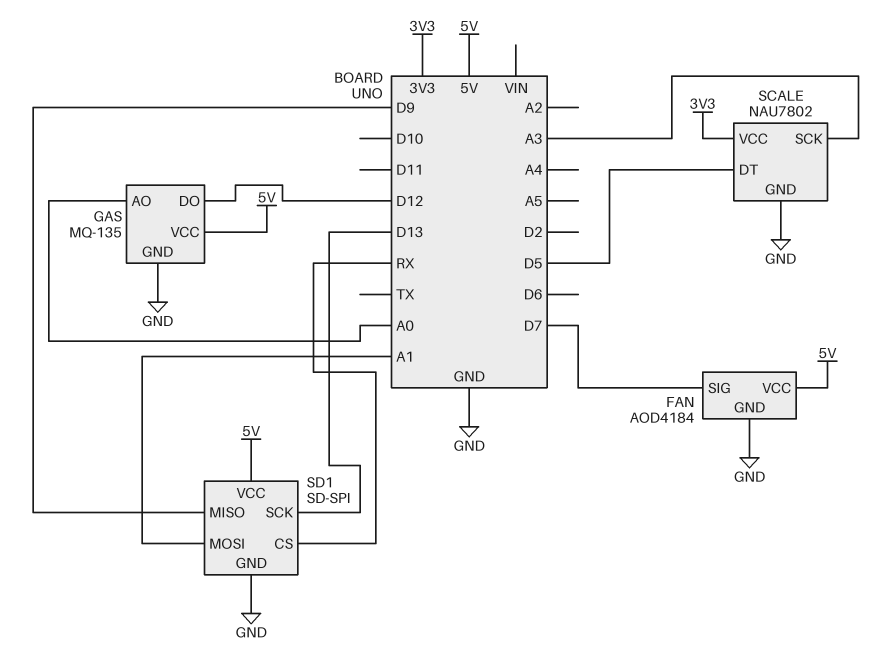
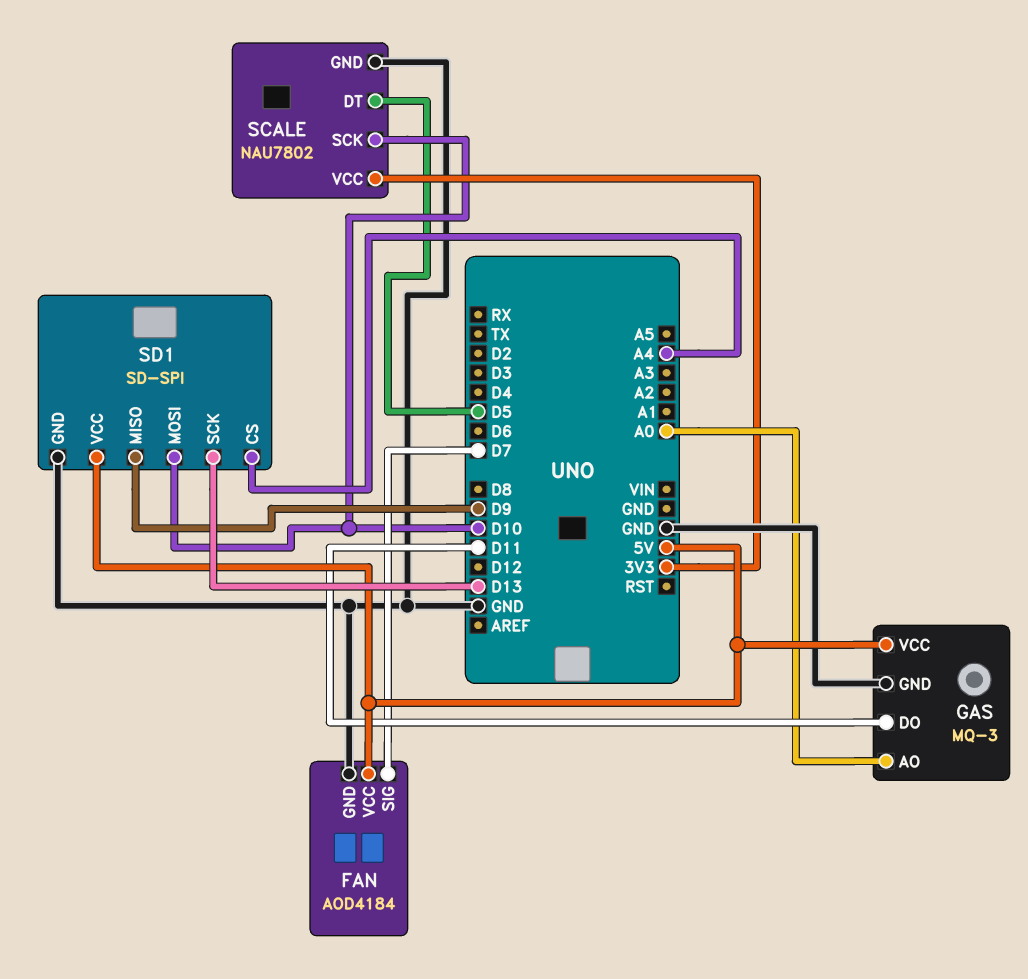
GAS: MQ-135 -> MQ-3
GAS pin DO: D12 -> D11
SCALE pin SCK: A3 -> D10
SD1 pin CS: RX -> A4
SD1 pin MOSI: A1 -> D10

